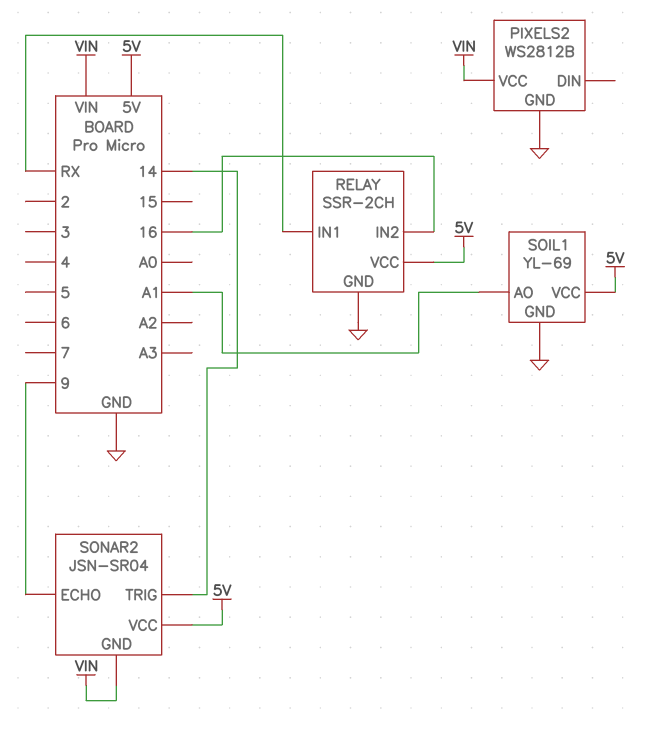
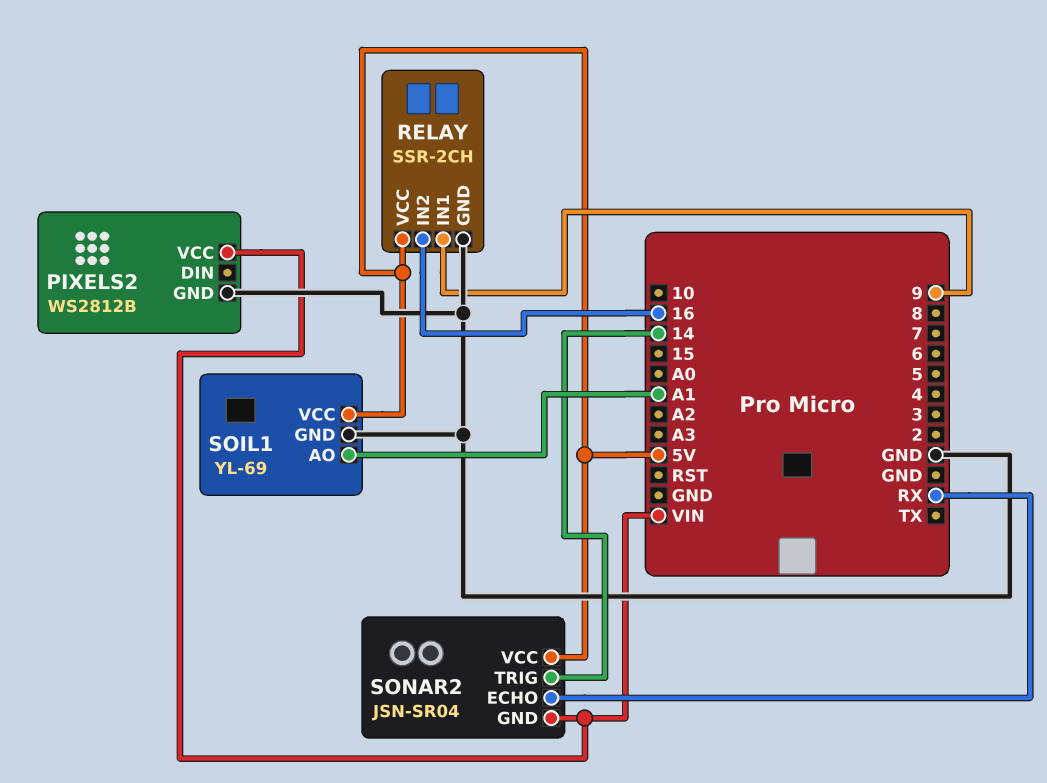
RELAY pin IN1: RX -> 9
SONAR2 pin ECHO: 9 -> RX

